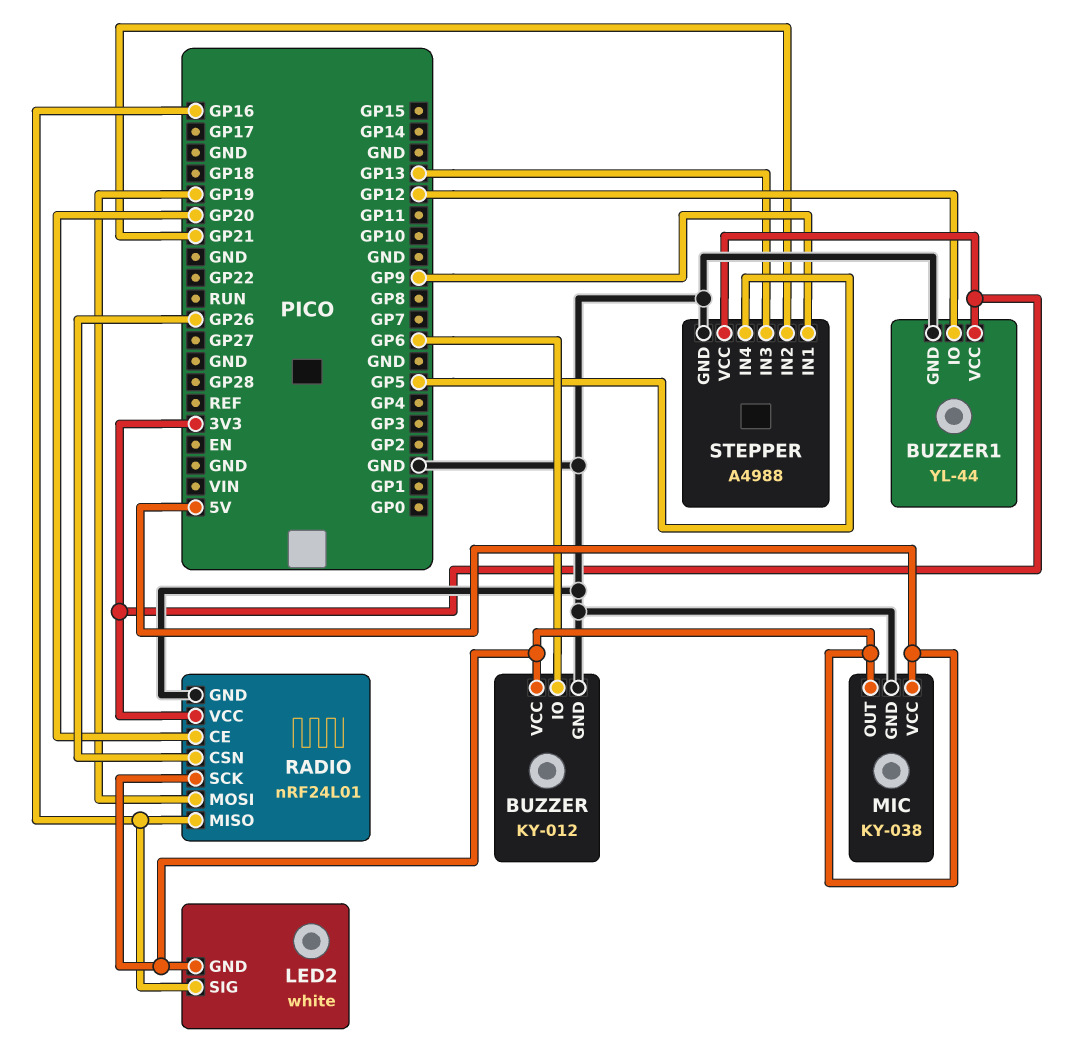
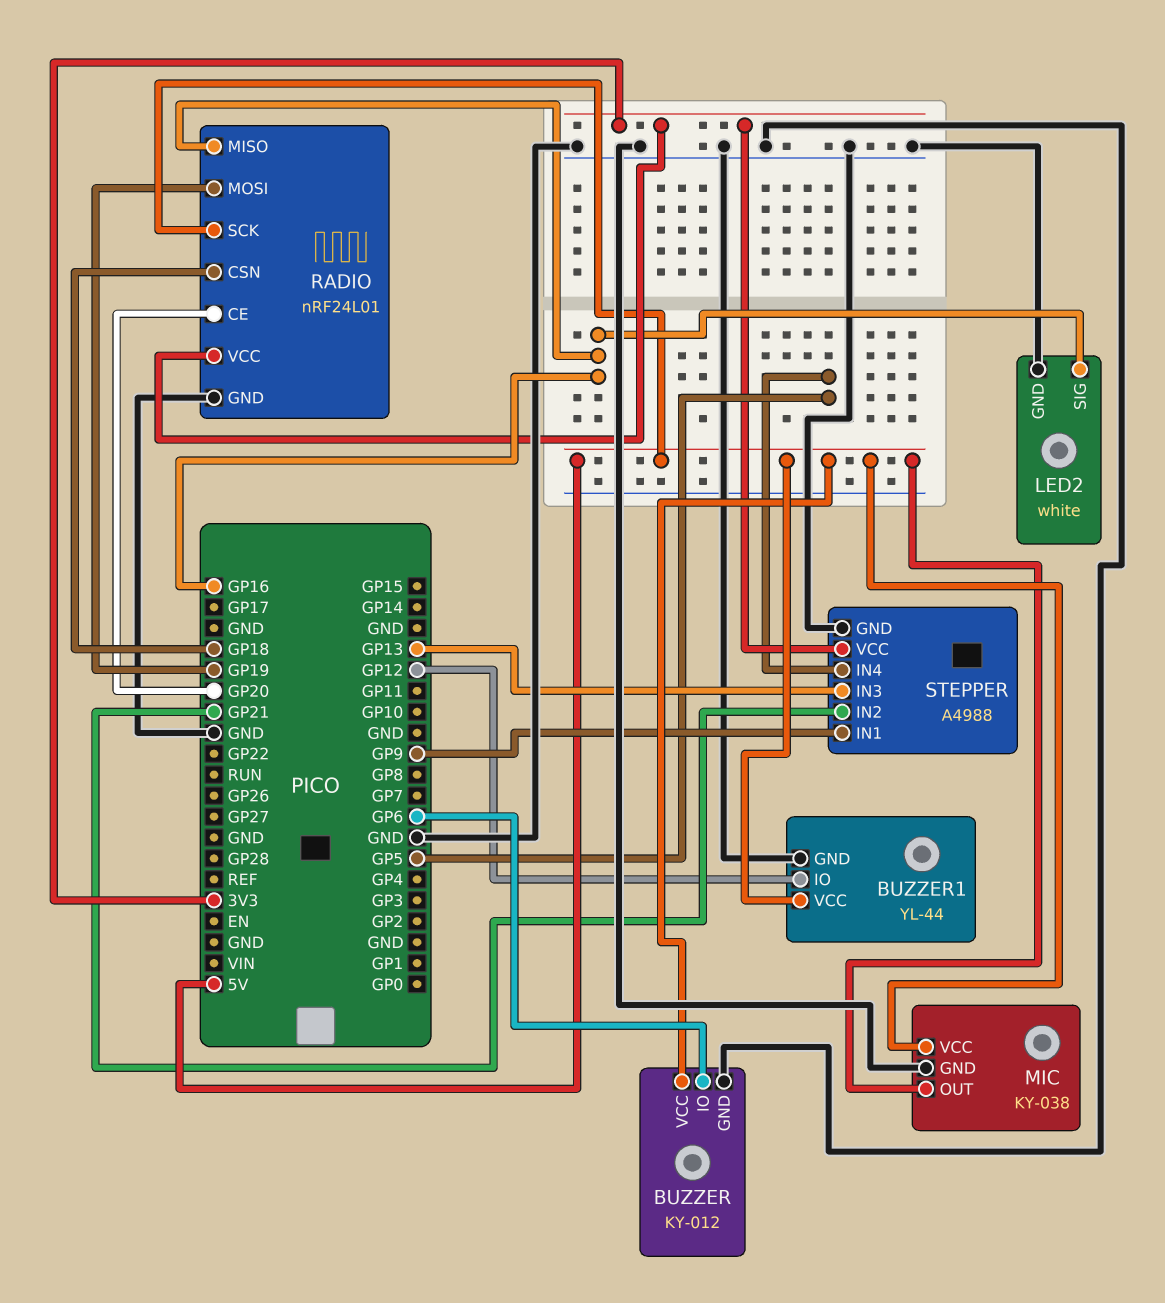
BUZZER1 pin VCC: 3V3 -> 5V
LED2 pin GND: 5V -> GND
RADIO pin CSN: GP26 -> GP18

